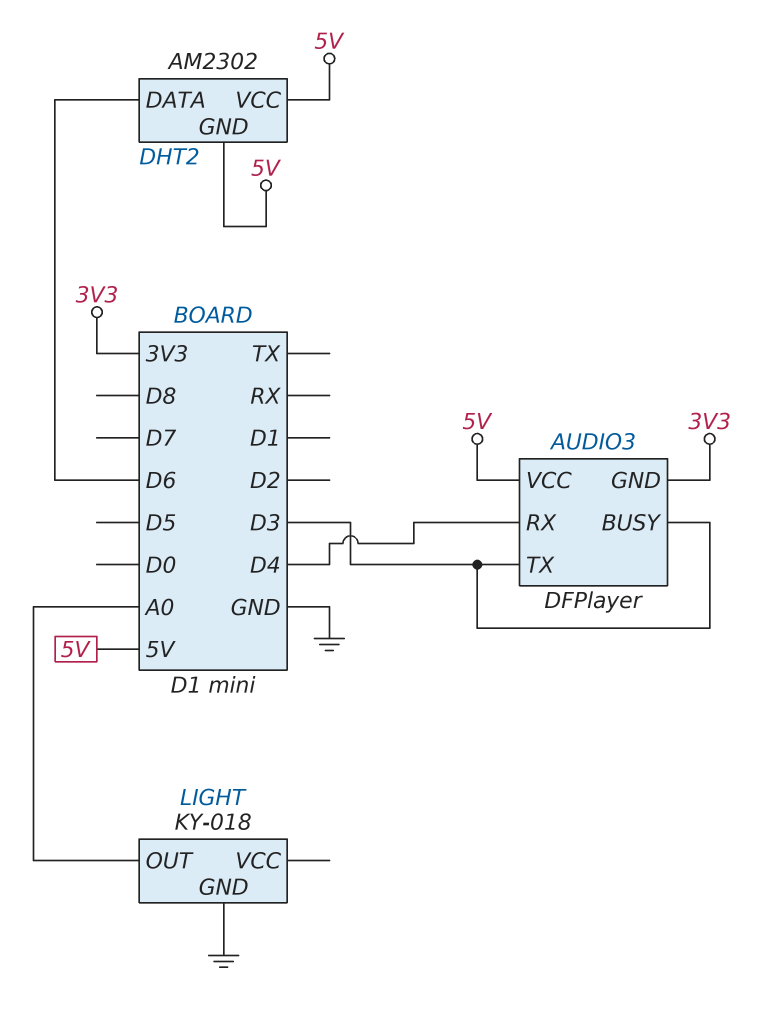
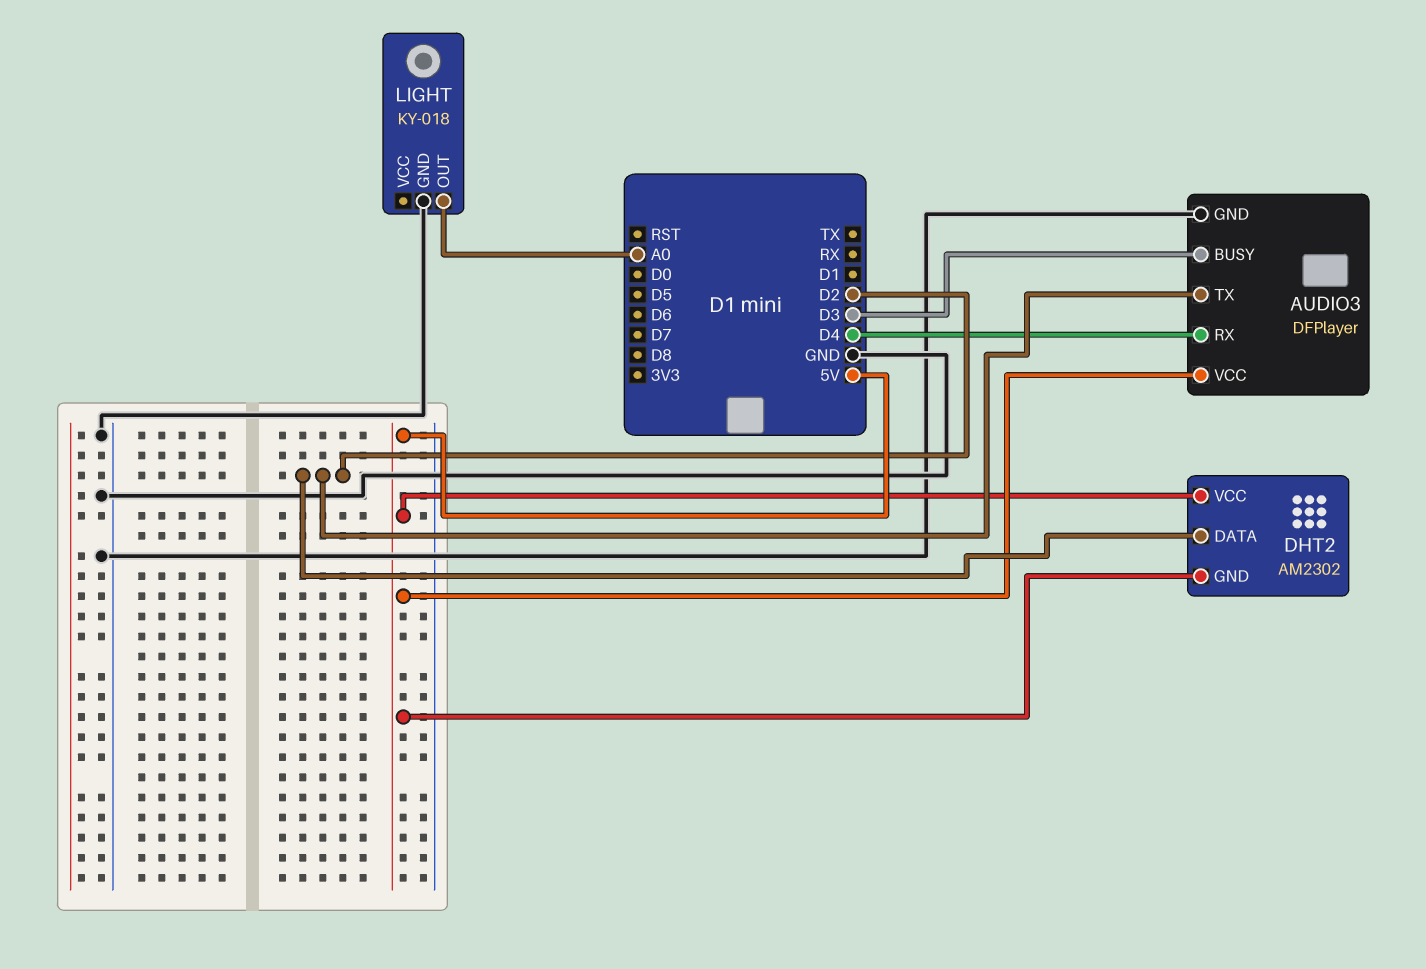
AUDIO3 pin GND: 3V3 -> GND
AUDIO3 pin TX: D3 -> D2
DHT2 pin DATA: D6 -> D2

